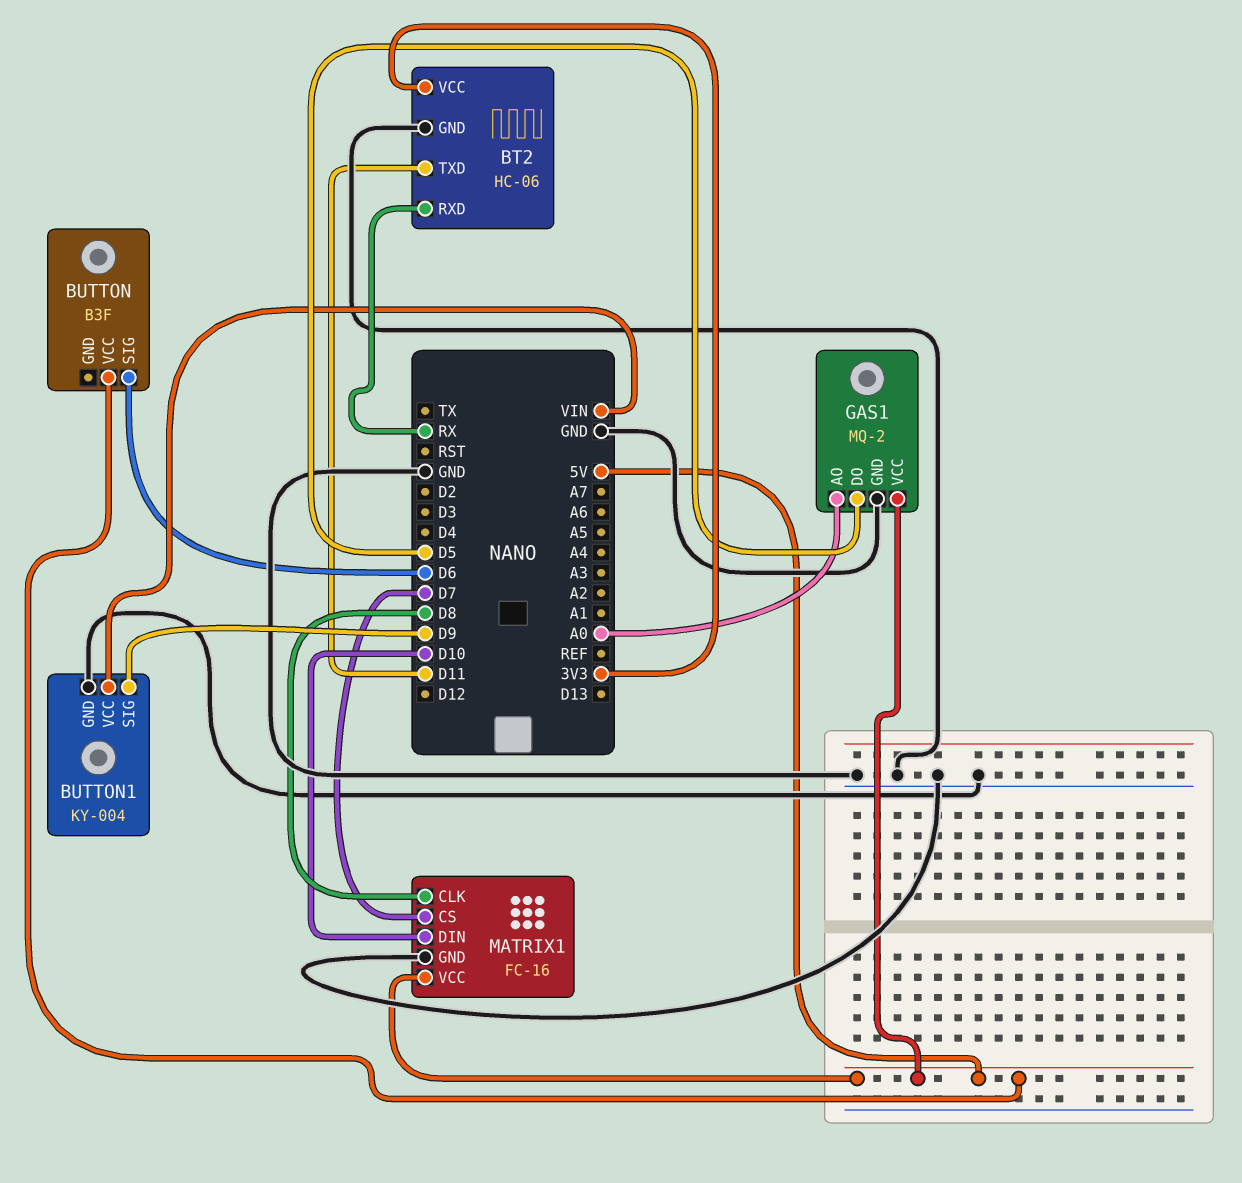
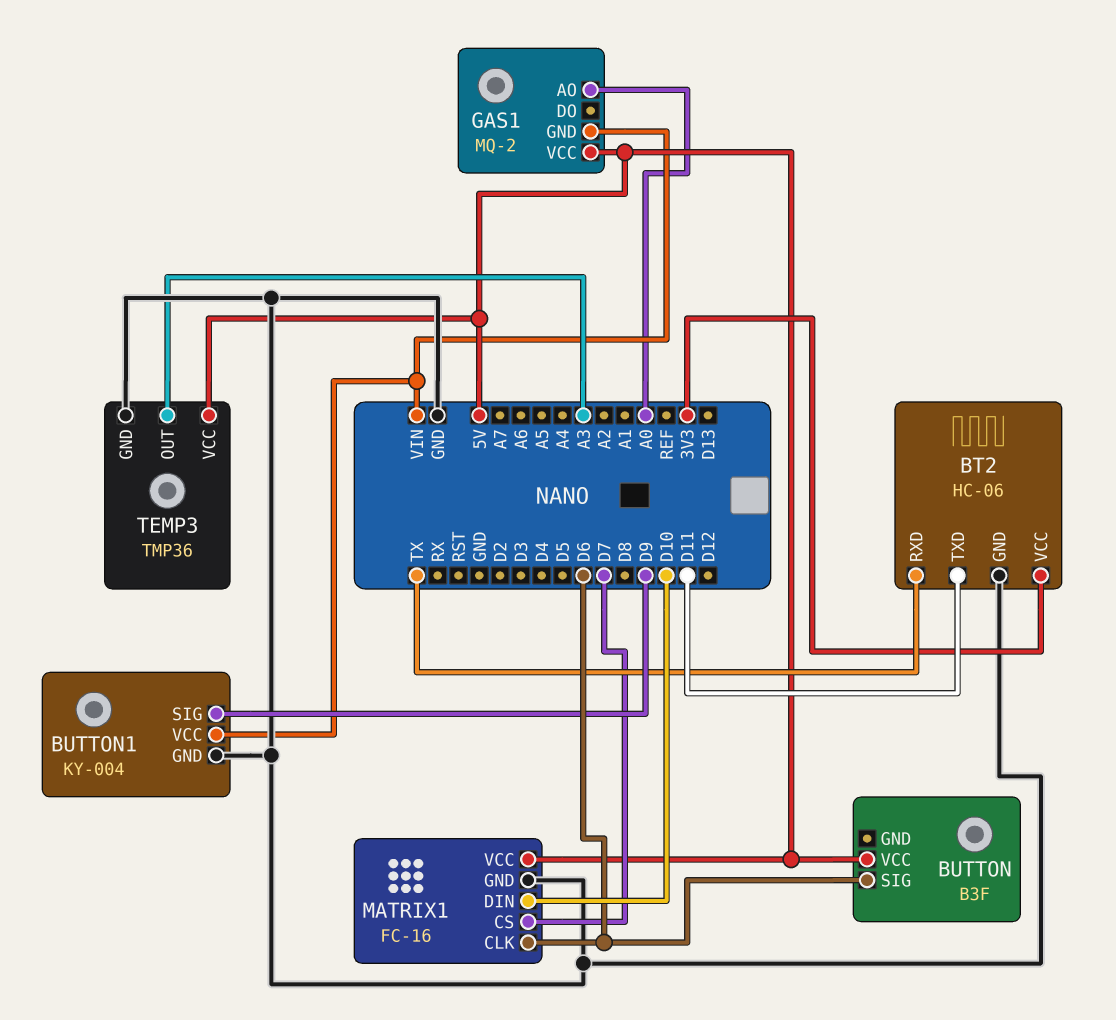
BT2 pin RXD: RX -> TX
GAS1 pin DO: D5 -> none
GAS1 pin GND: GND -> VIN
MATRIX1 pin CLK: D8 -> D6
TEMP3: none -> TMP36
TEMP3 pin GND: none -> GND
TEMP3 pin OUT: none -> A3
TEMP3 pin VCC: none -> 5V

